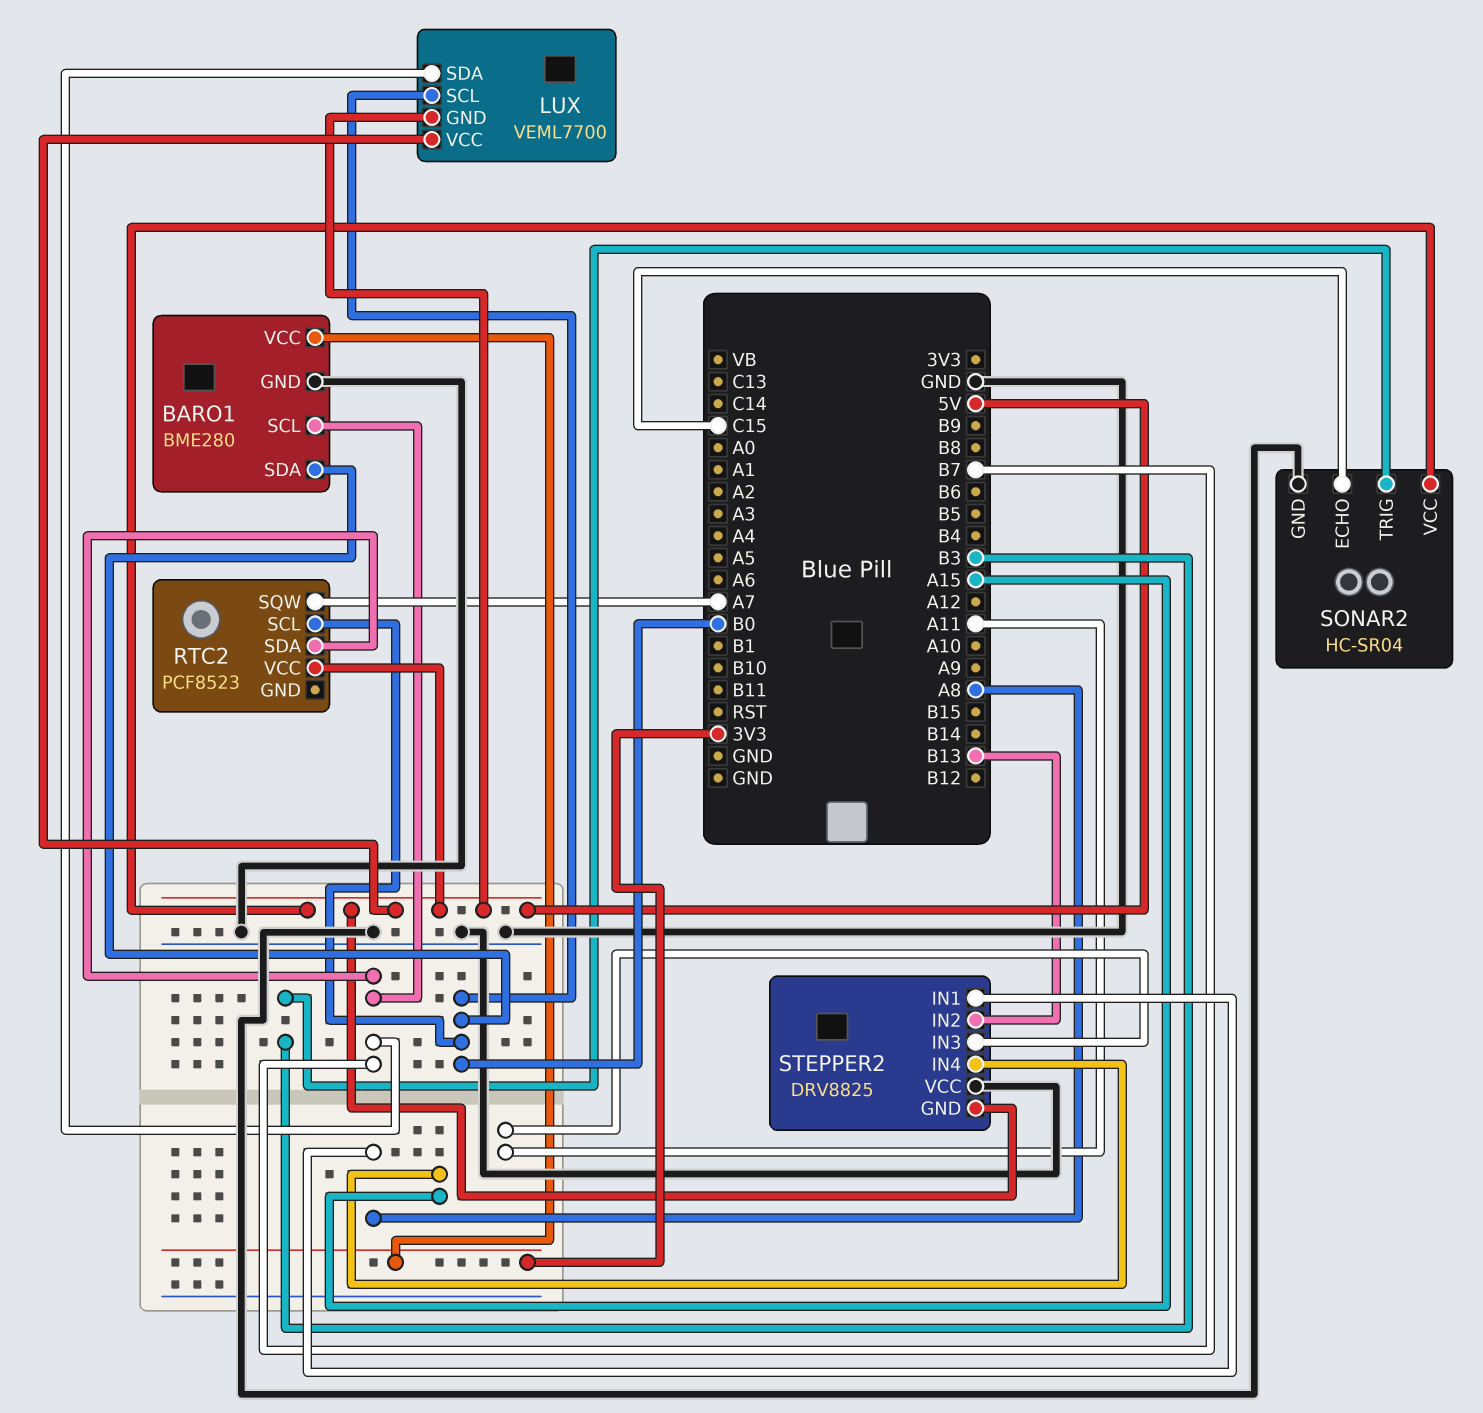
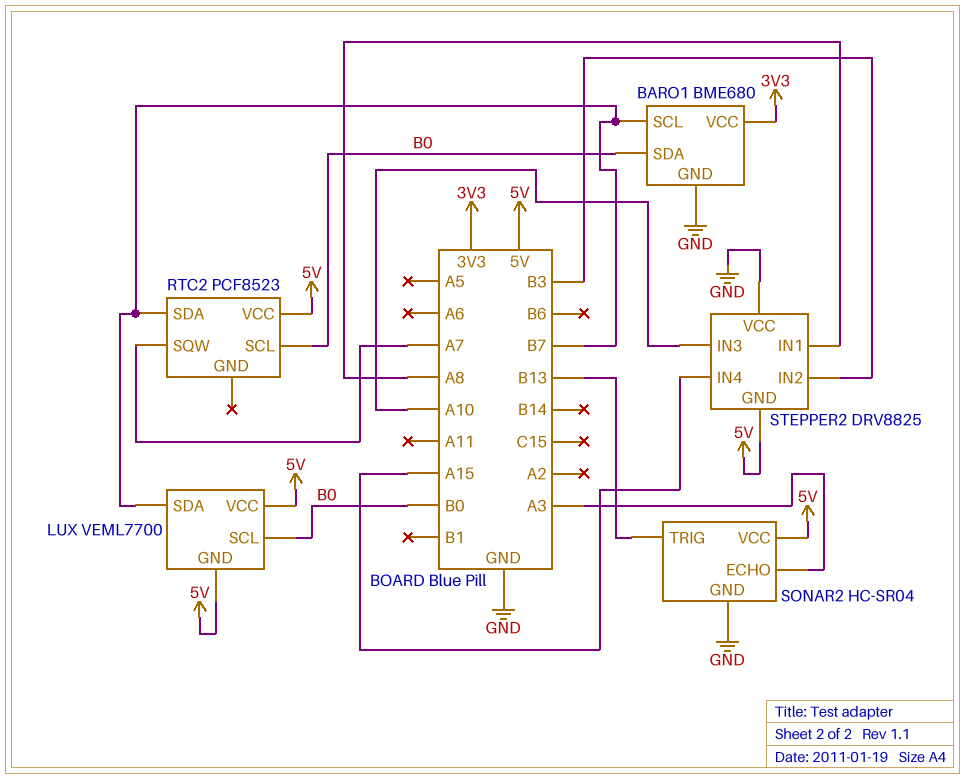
BARO1: BME280 -> BME680
SONAR2 pin ECHO: C15 -> A3
SONAR2 pin TRIG: B3 -> B13
STEPPER2 pin IN2: B13 -> B3
STEPPER2 pin IN3: A11 -> A10

